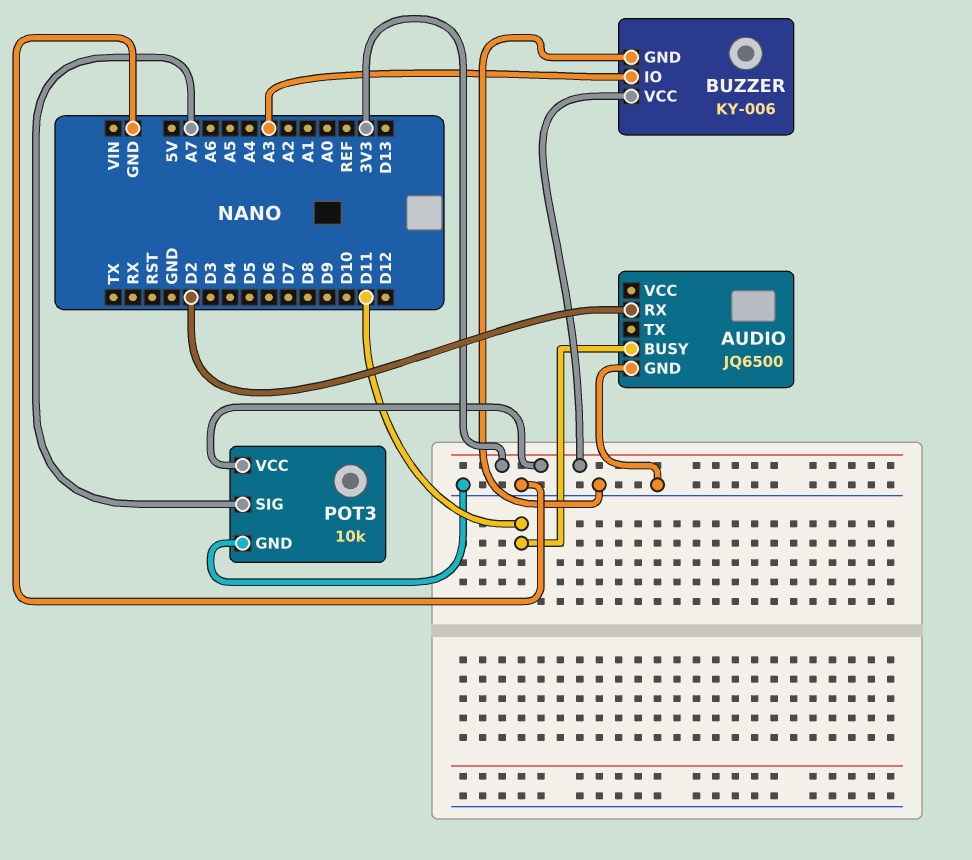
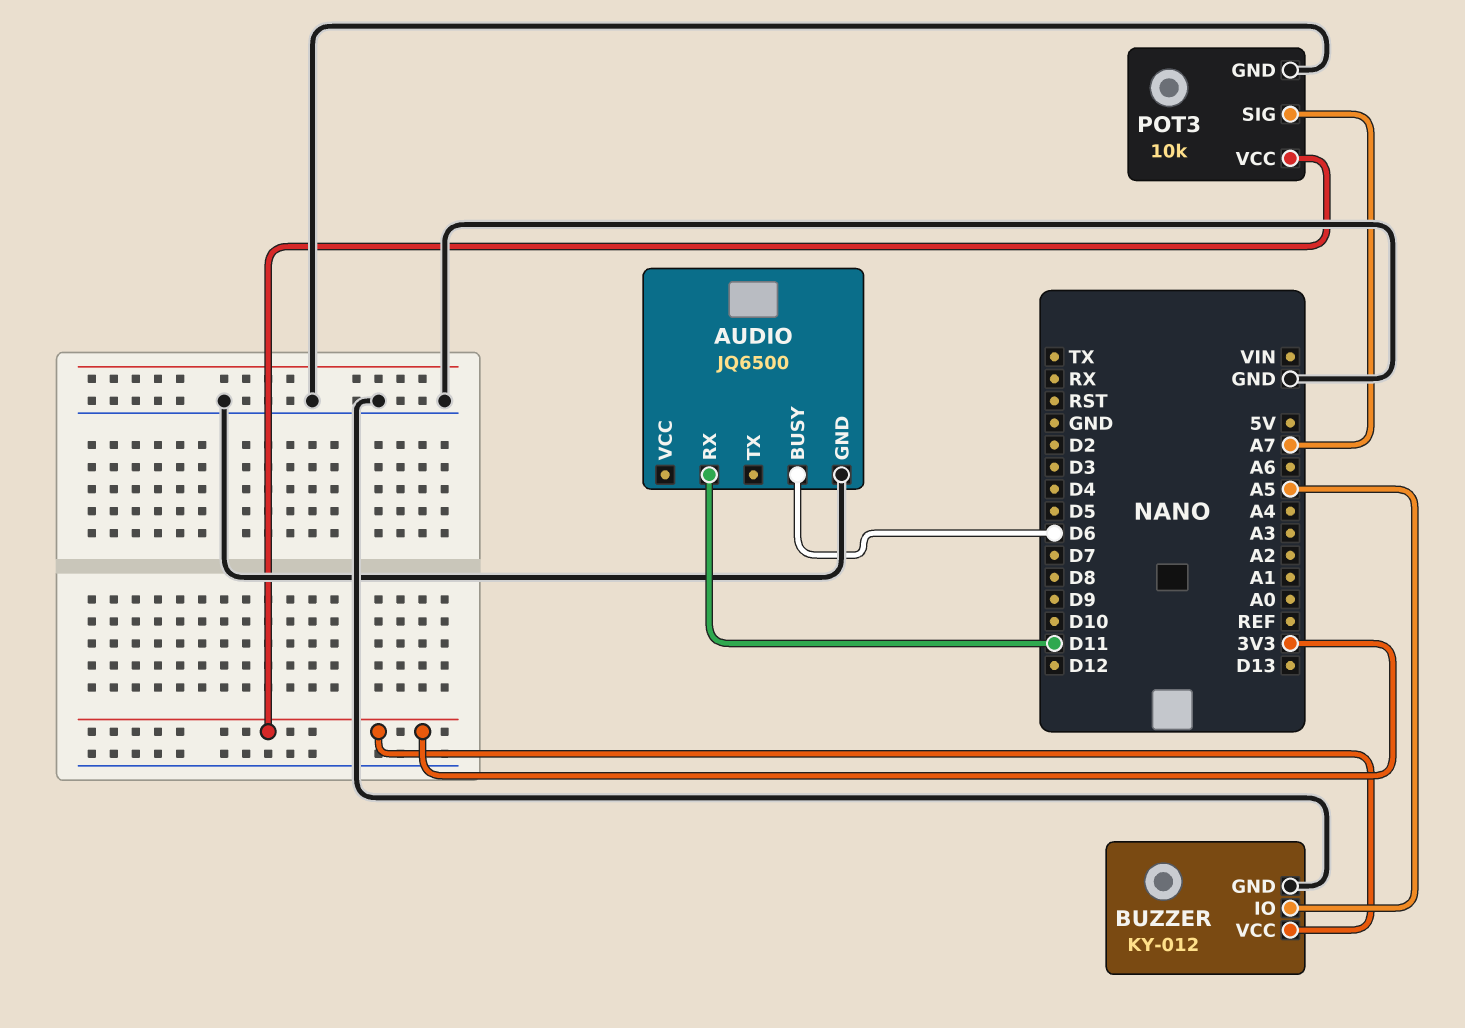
AUDIO pin BUSY: D11 -> D6
AUDIO pin RX: D2 -> D11
BUZZER: KY-006 -> KY-012
BUZZER pin IO: A3 -> A5

